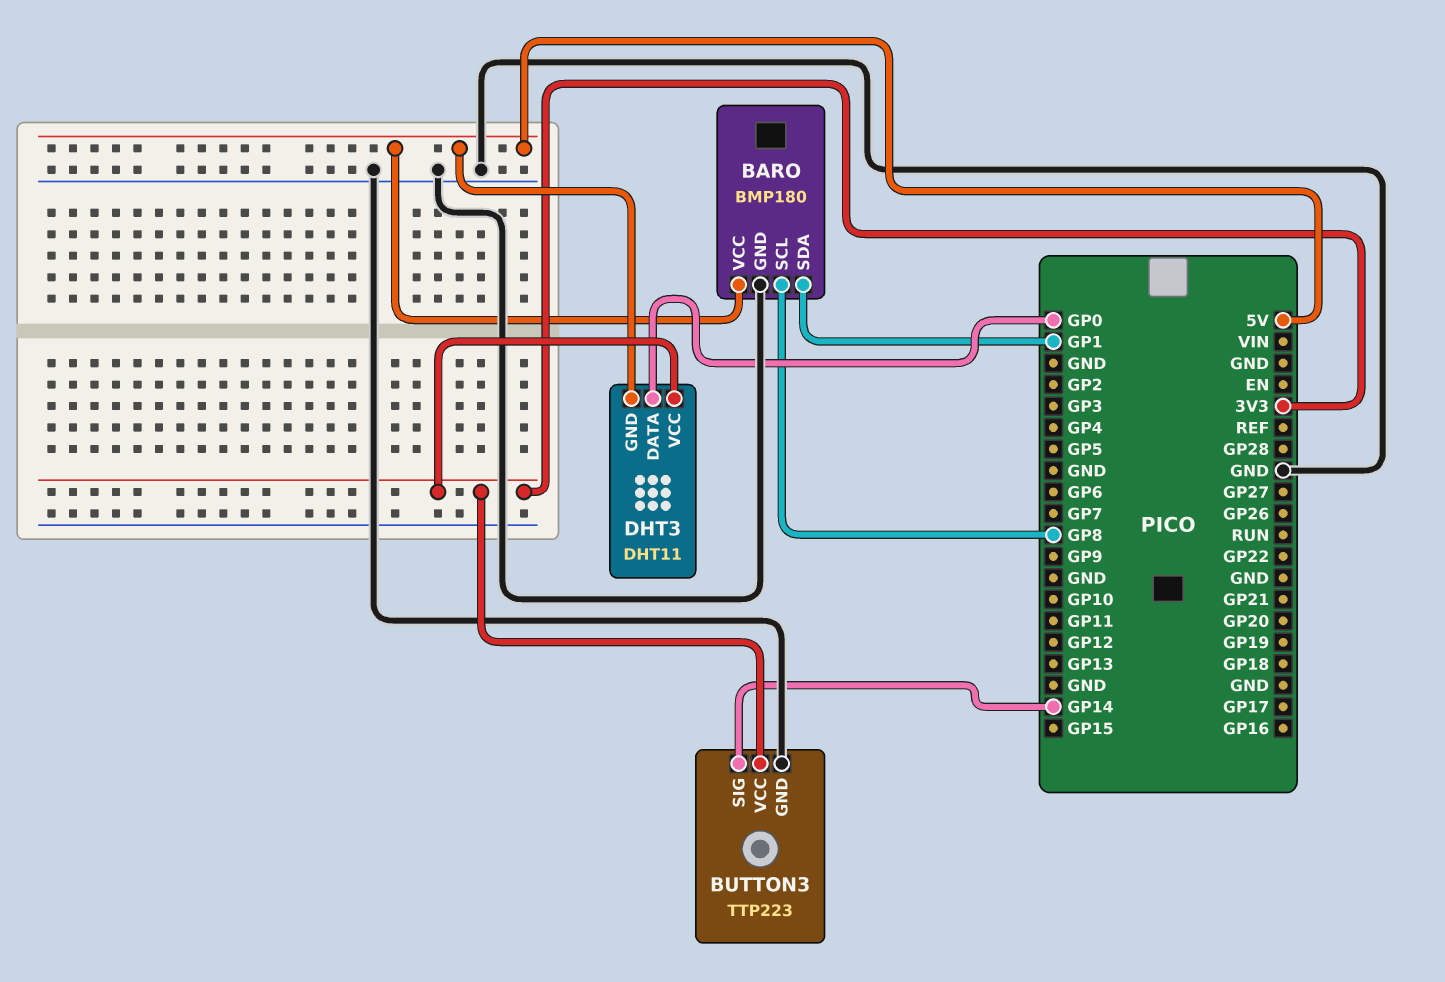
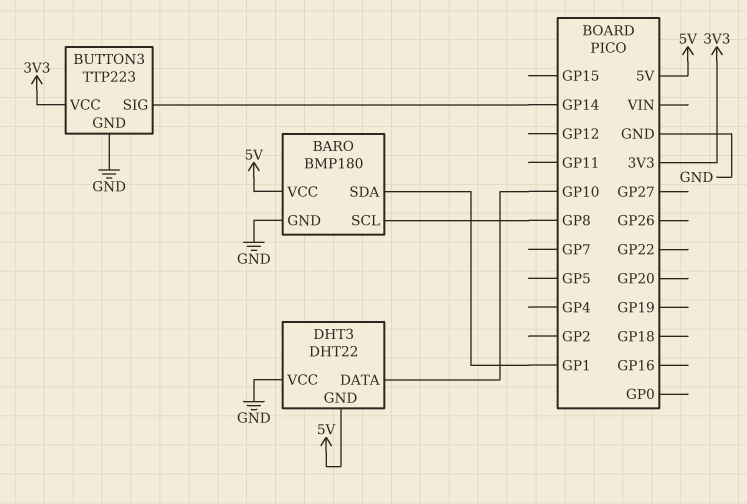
DHT3: DHT11 -> DHT22
DHT3 pin DATA: GP0 -> GP10
DHT3 pin VCC: 3V3 -> GND

